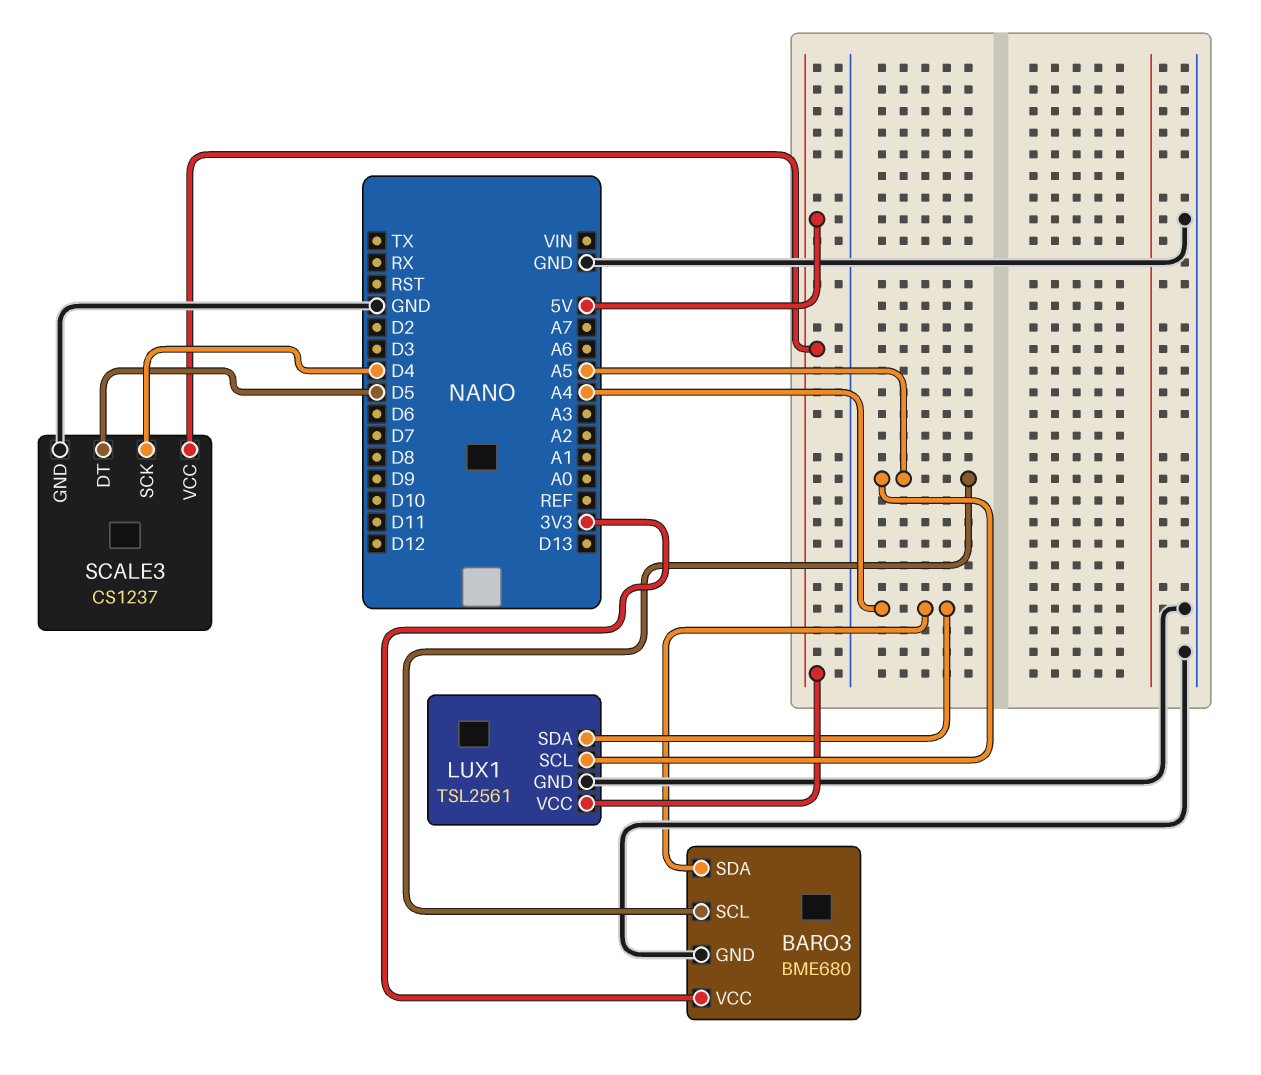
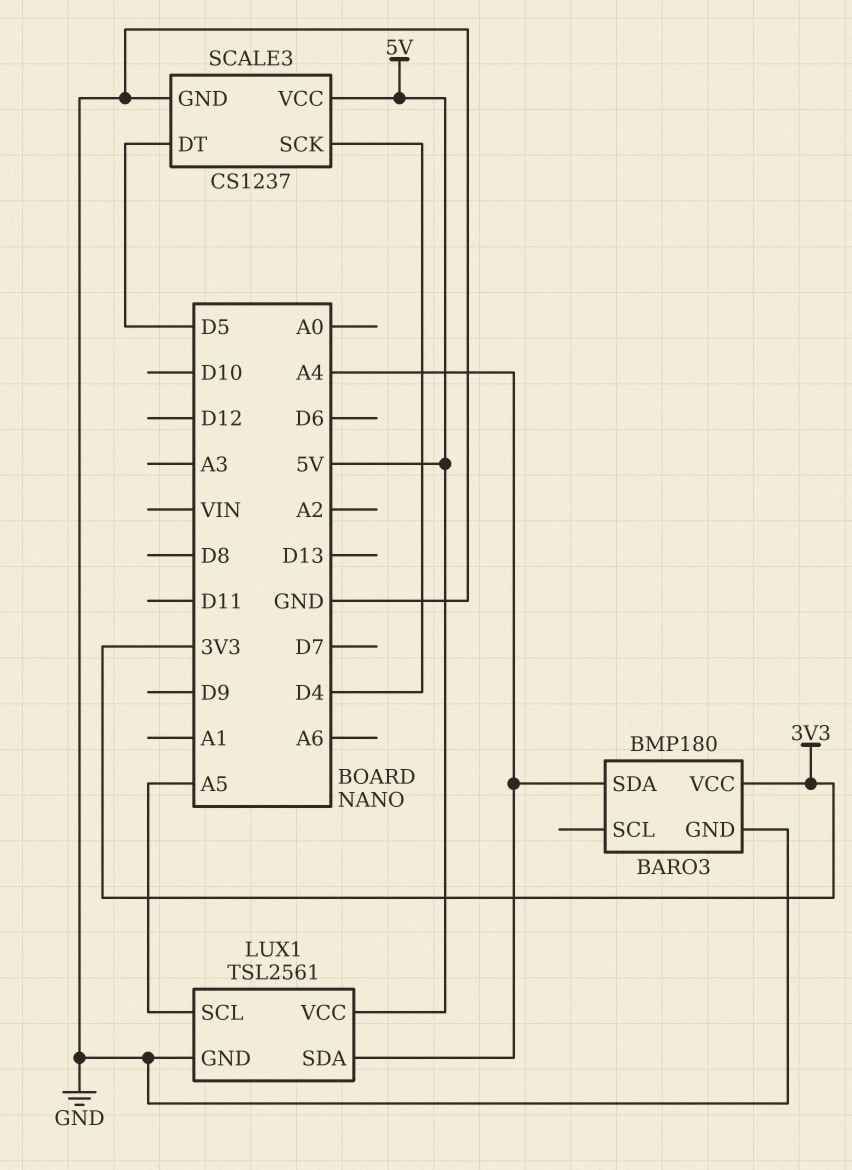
BARO3: BME680 -> BMP180
BARO3 pin SCL: A5 -> none

